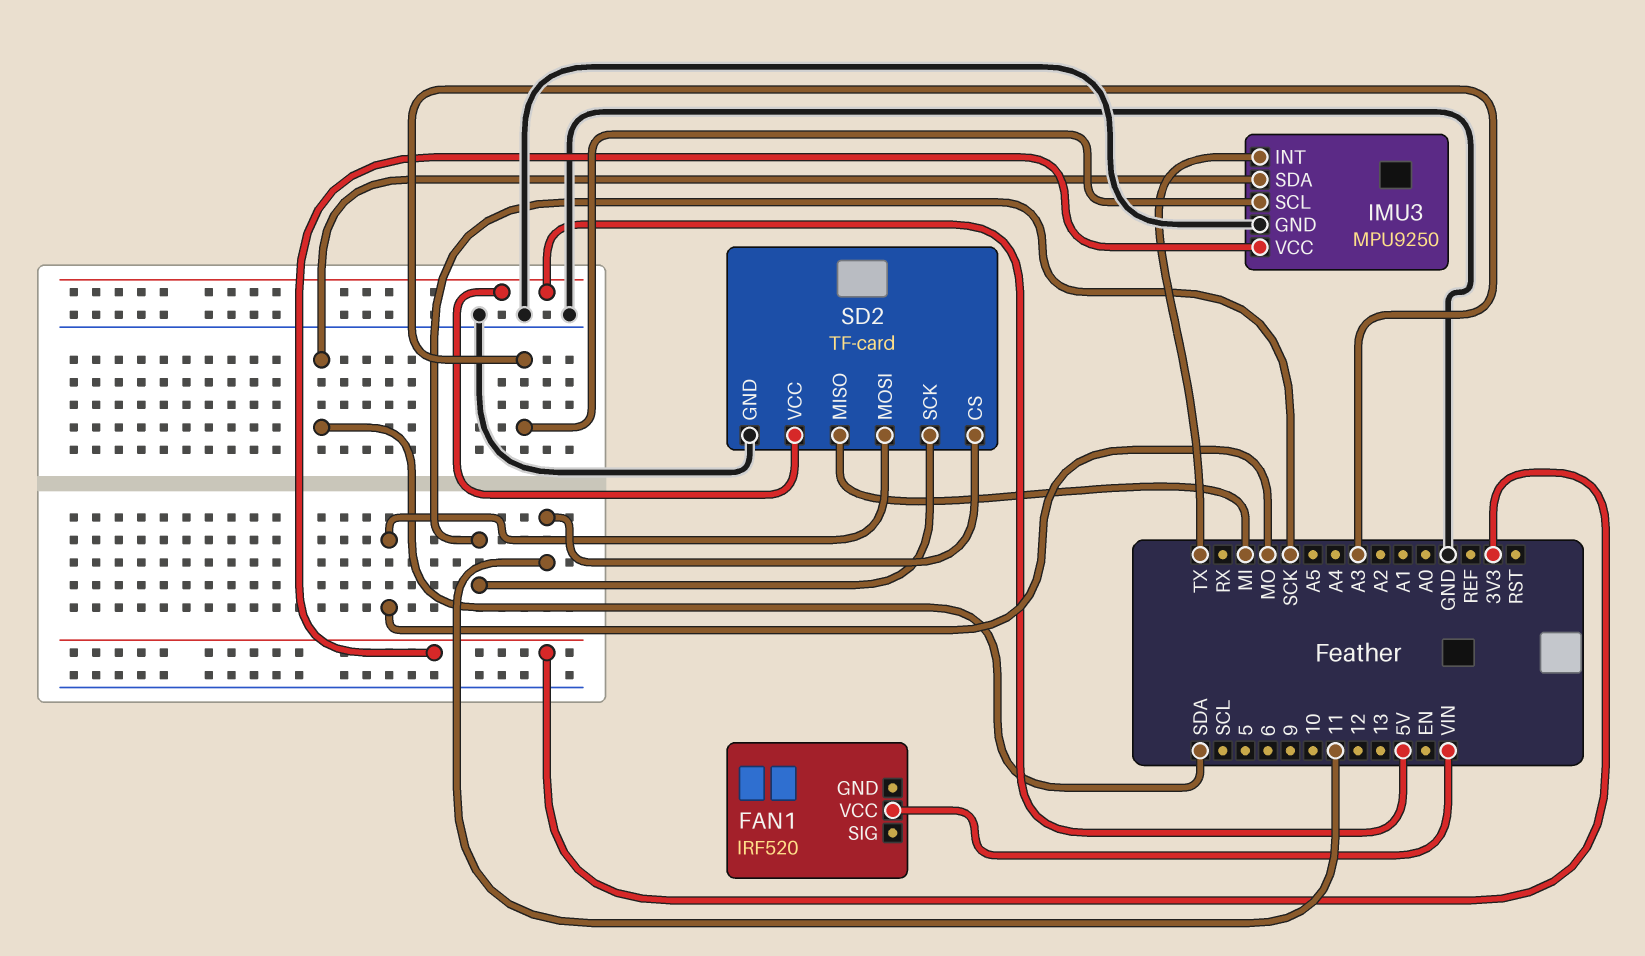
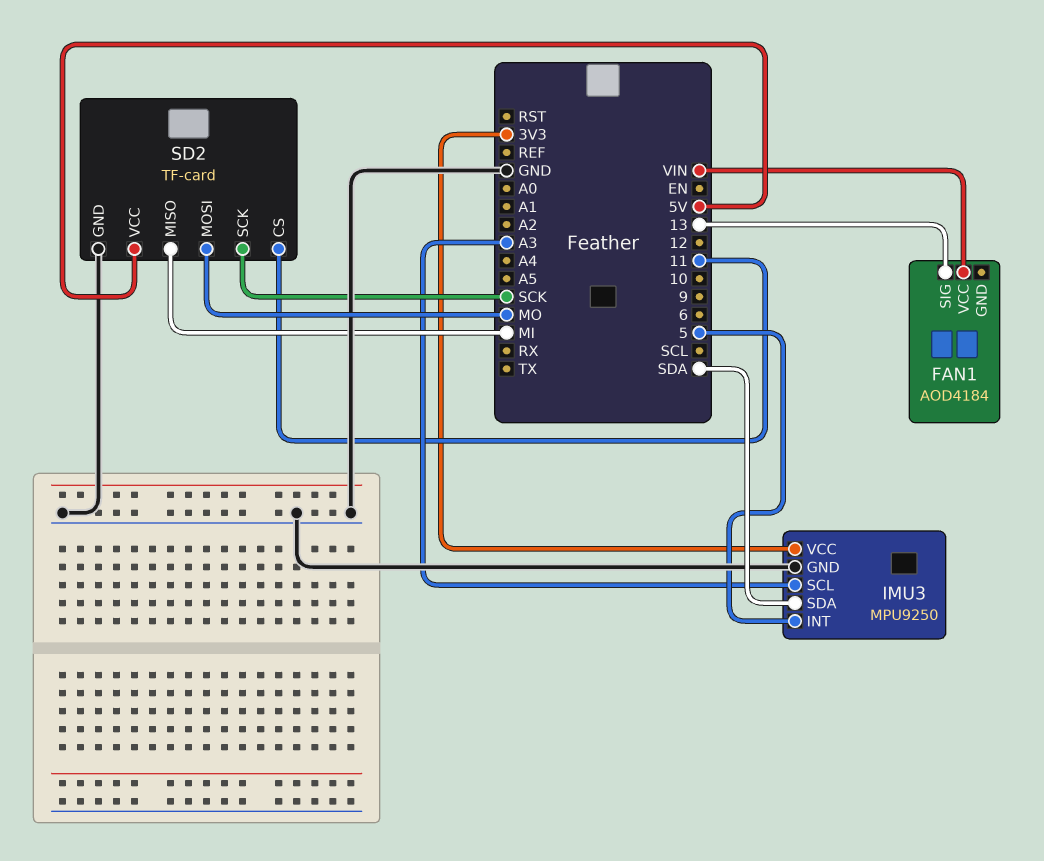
FAN1: IRF520 -> AOD4184
FAN1 pin SIG: none -> 13
IMU3 pin INT: TX -> 5

